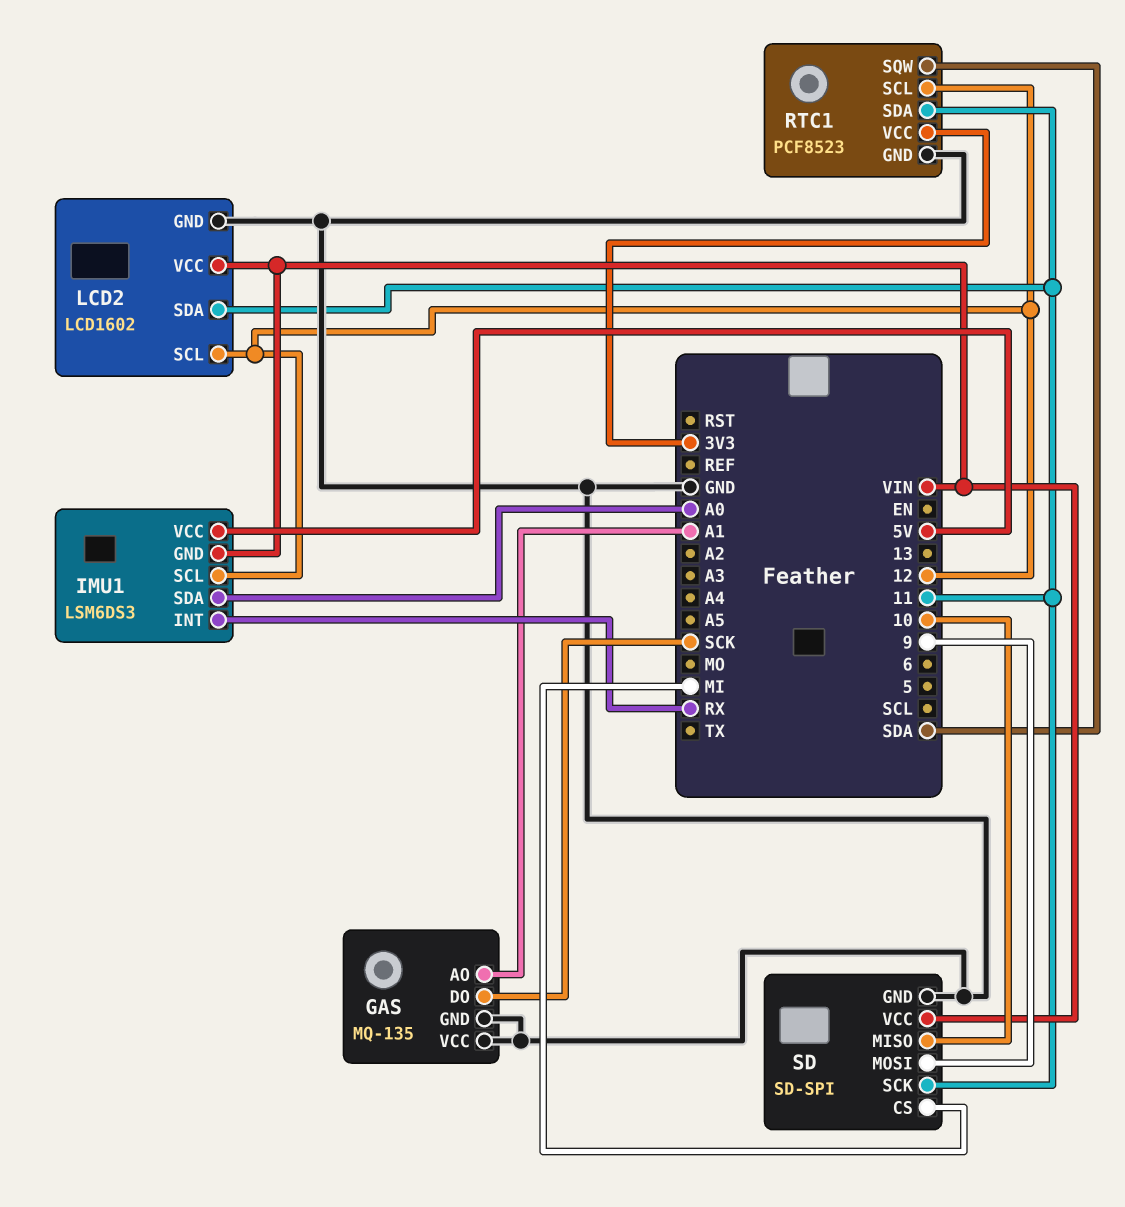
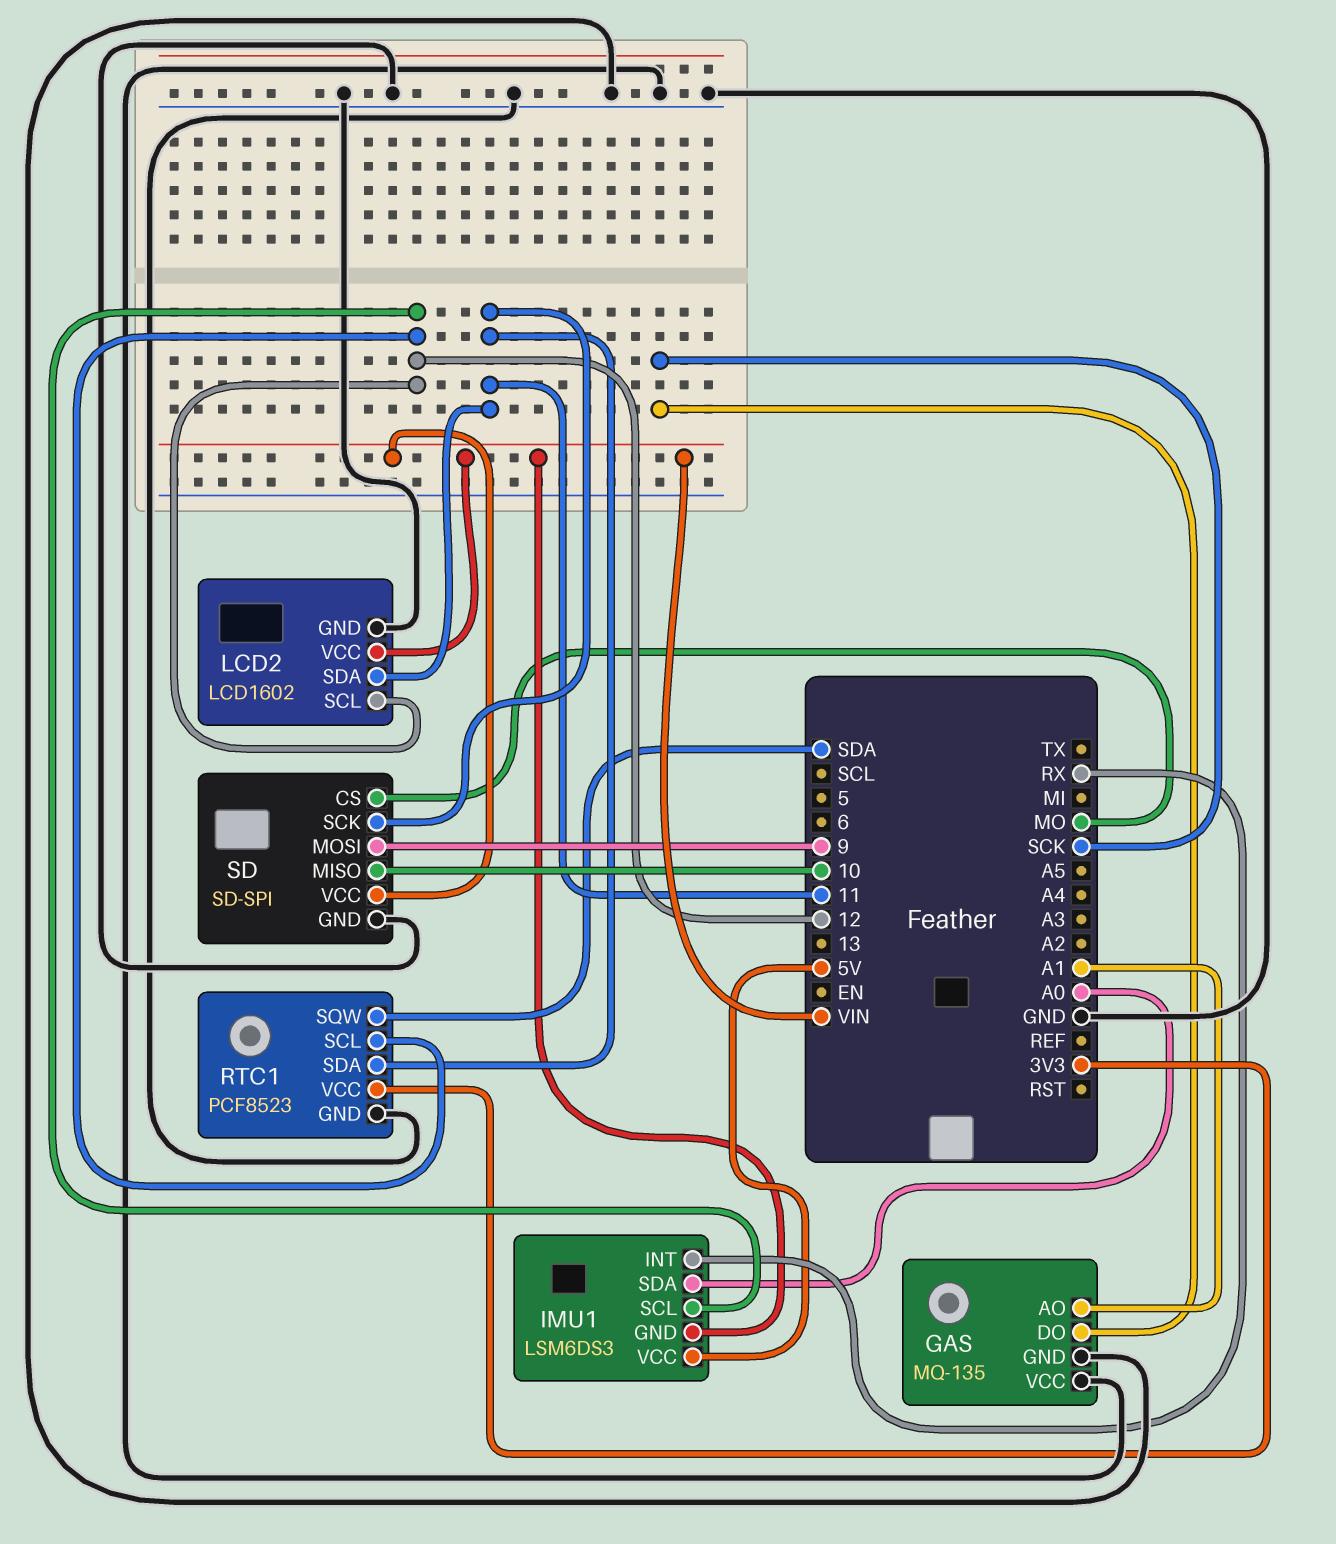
SD pin CS: MI -> MO

